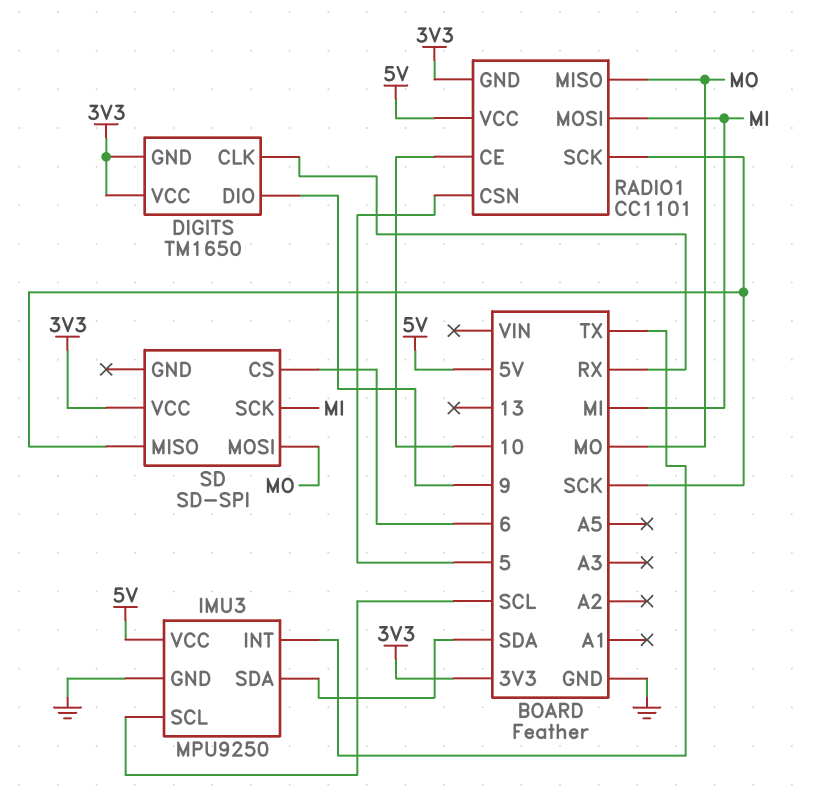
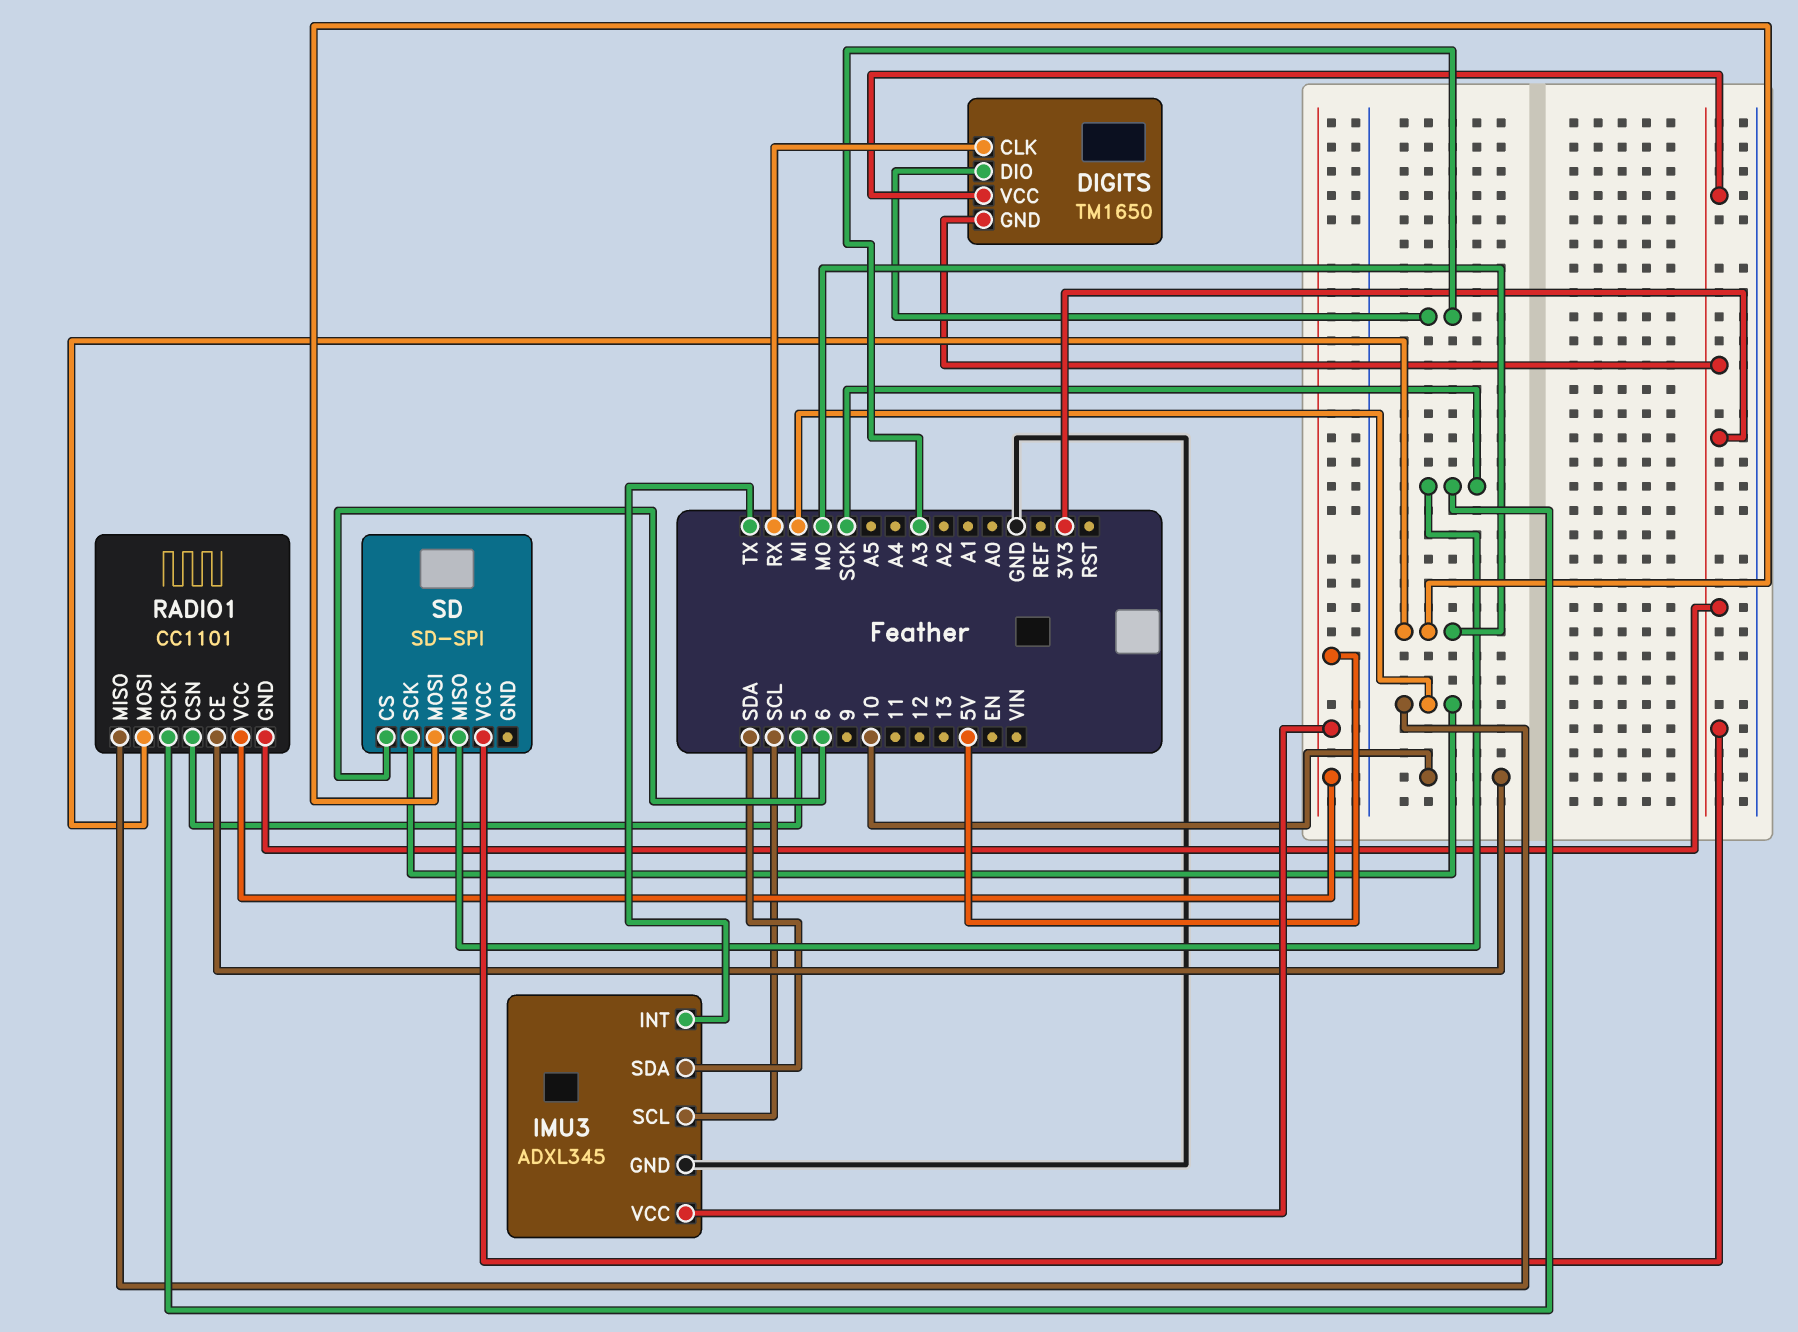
DIGITS pin DIO: 9 -> A3
IMU3: MPU9250 -> ADXL345
RADIO1 pin MISO: MO -> MI
RADIO1 pin MOSI: MI -> MO

